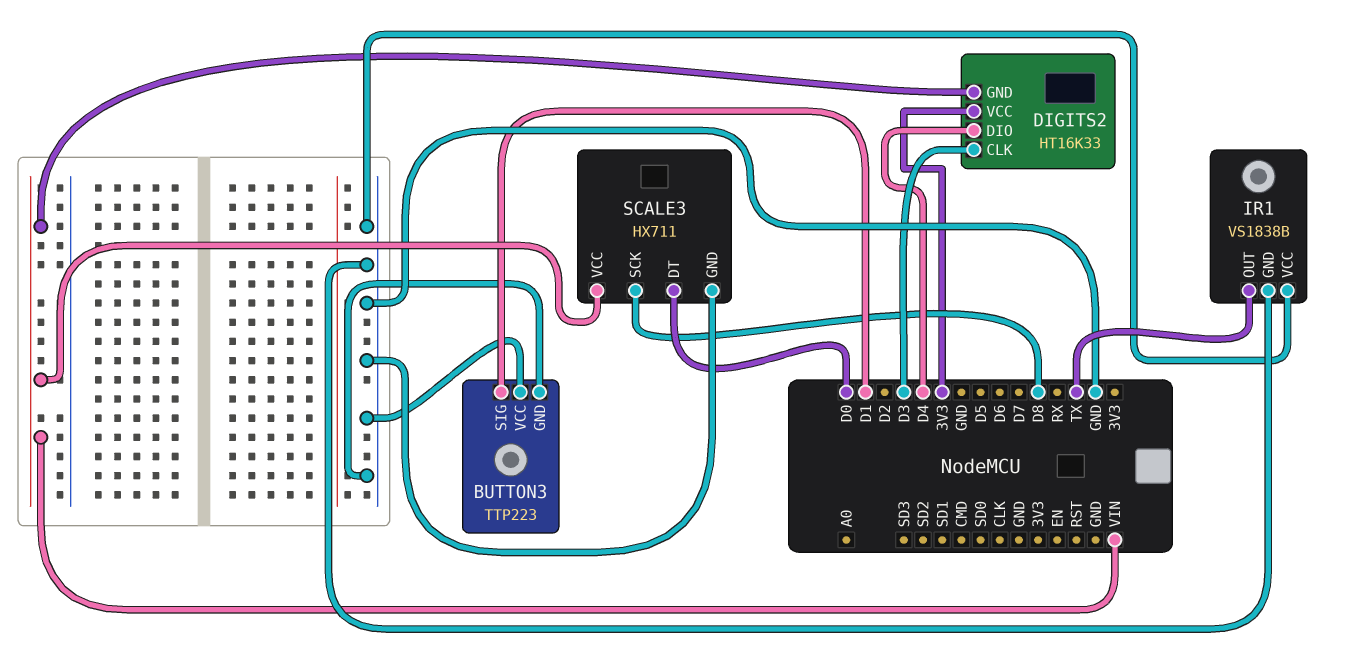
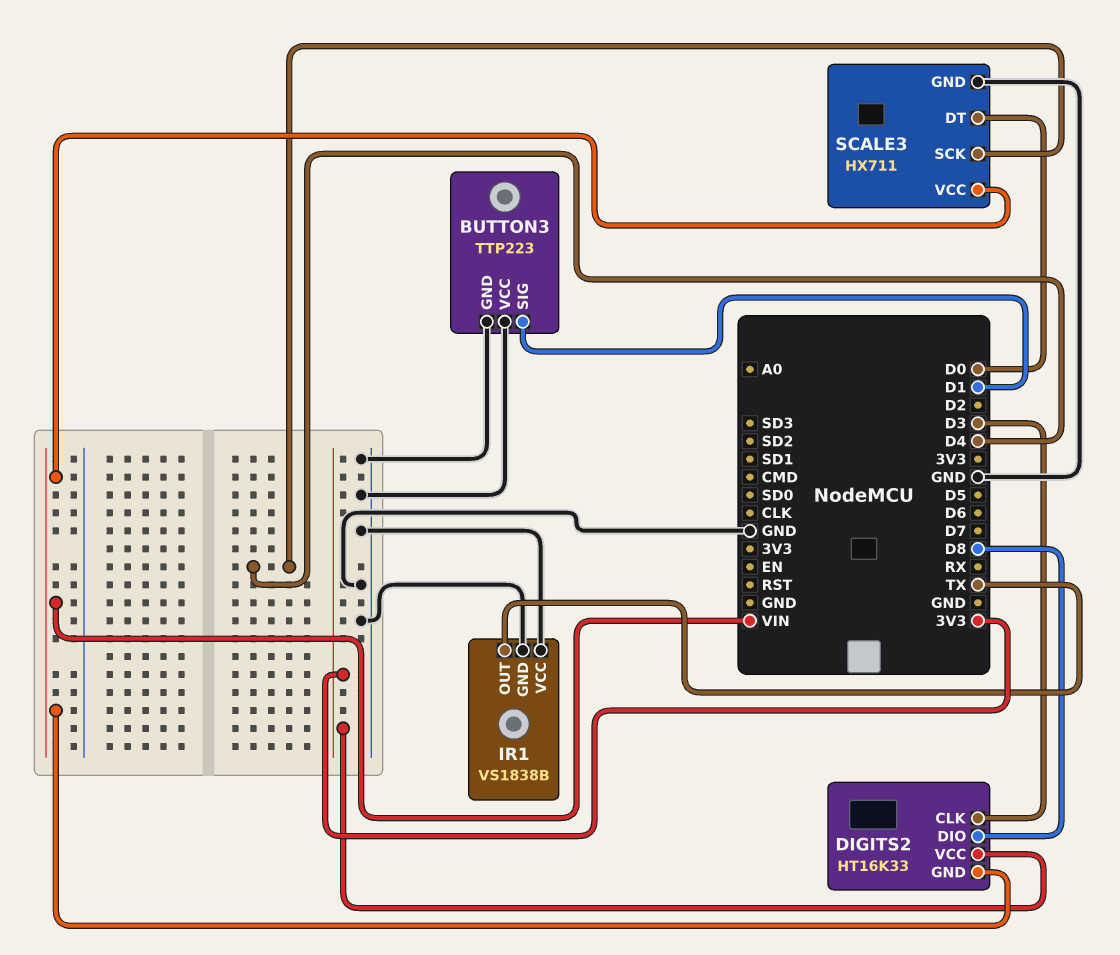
DIGITS2 pin DIO: D4 -> D8
SCALE3 pin SCK: D8 -> D4

